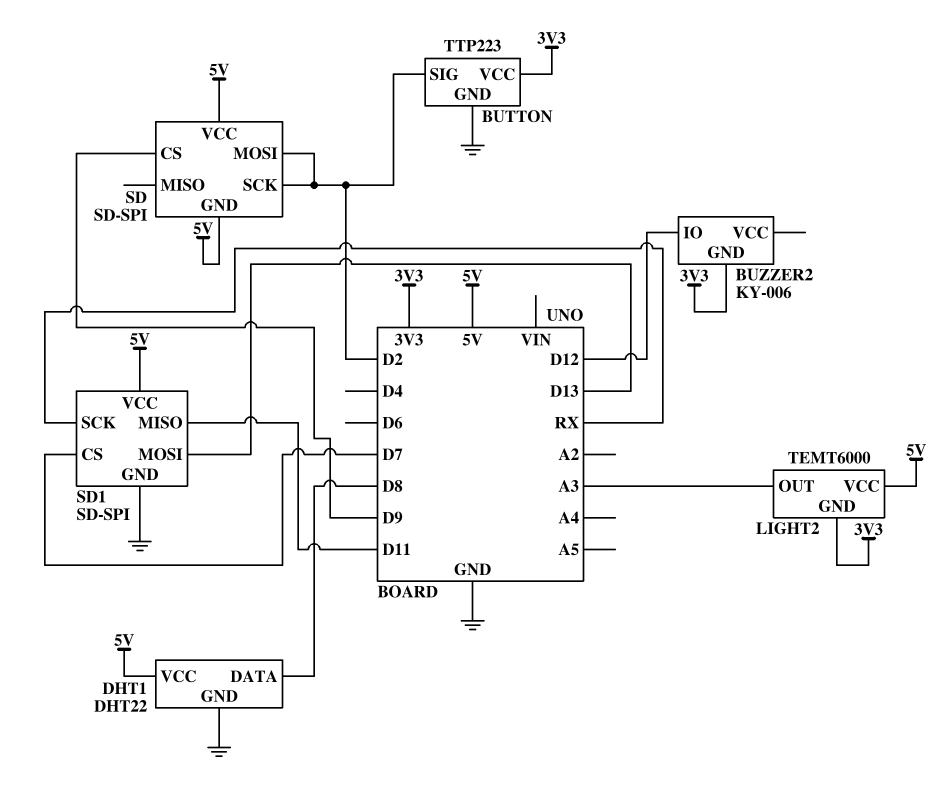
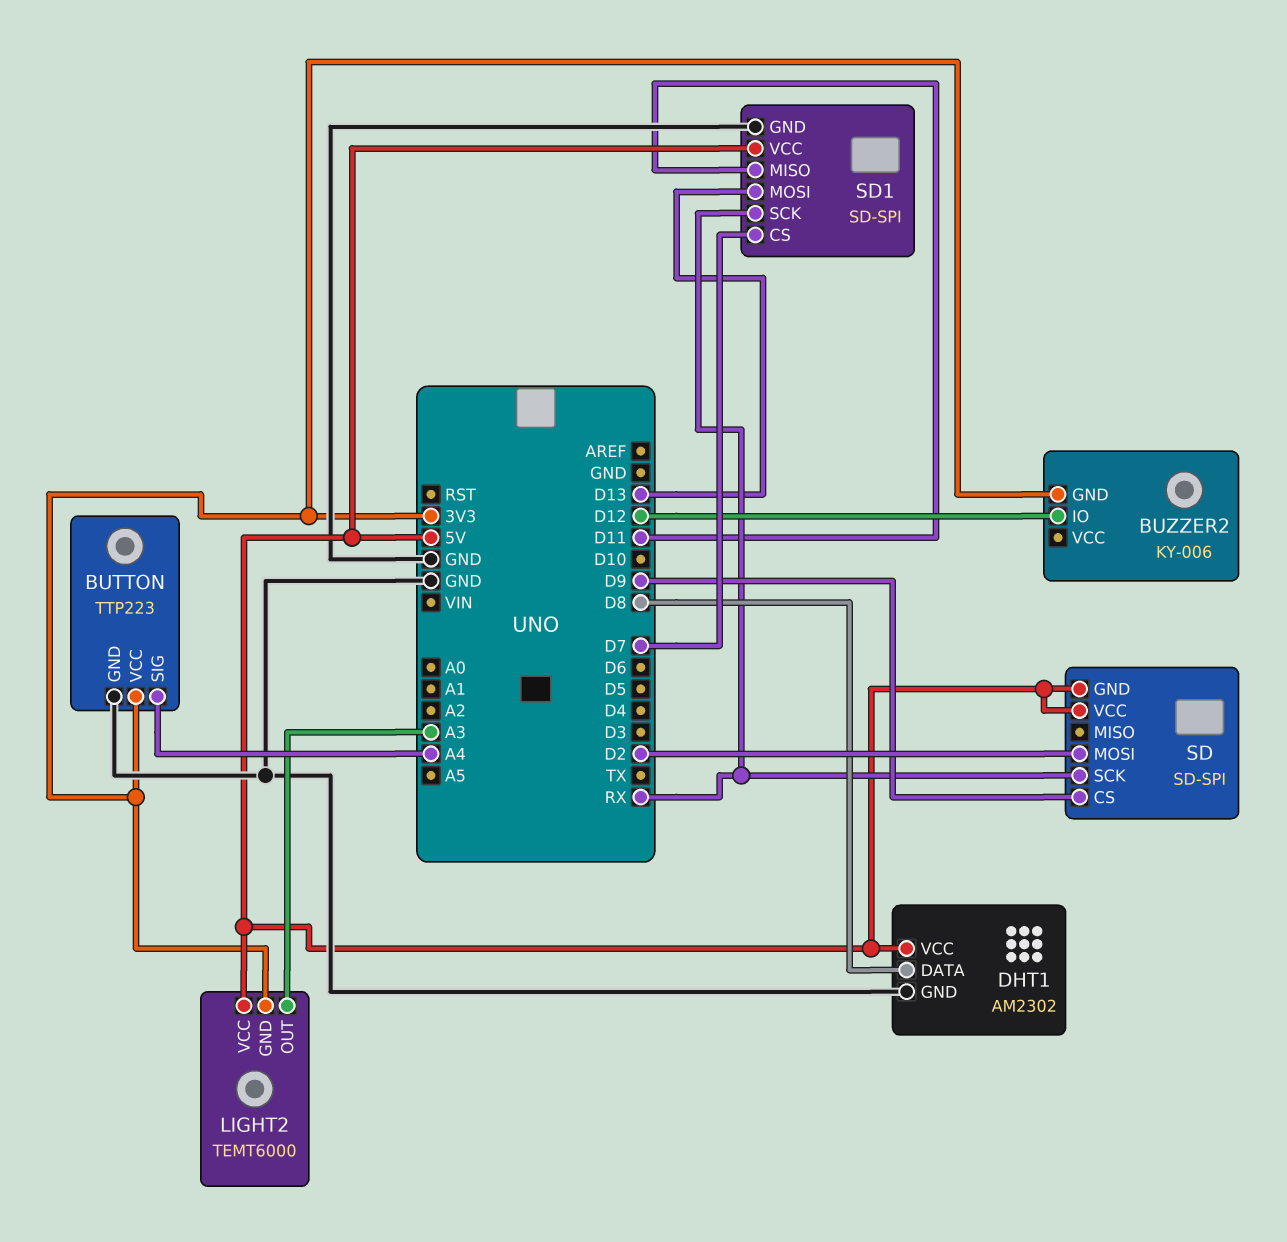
BUTTON pin SIG: D2 -> A4
DHT1: DHT22 -> AM2302
SD pin SCK: D2 -> RX

